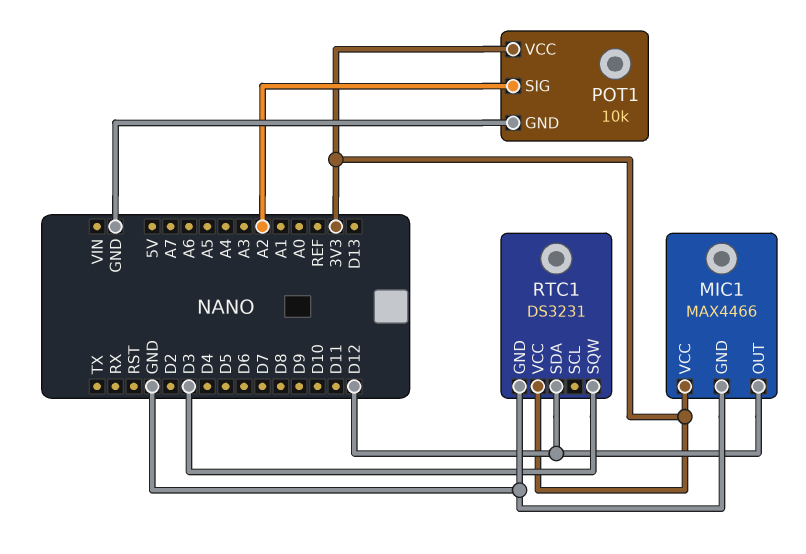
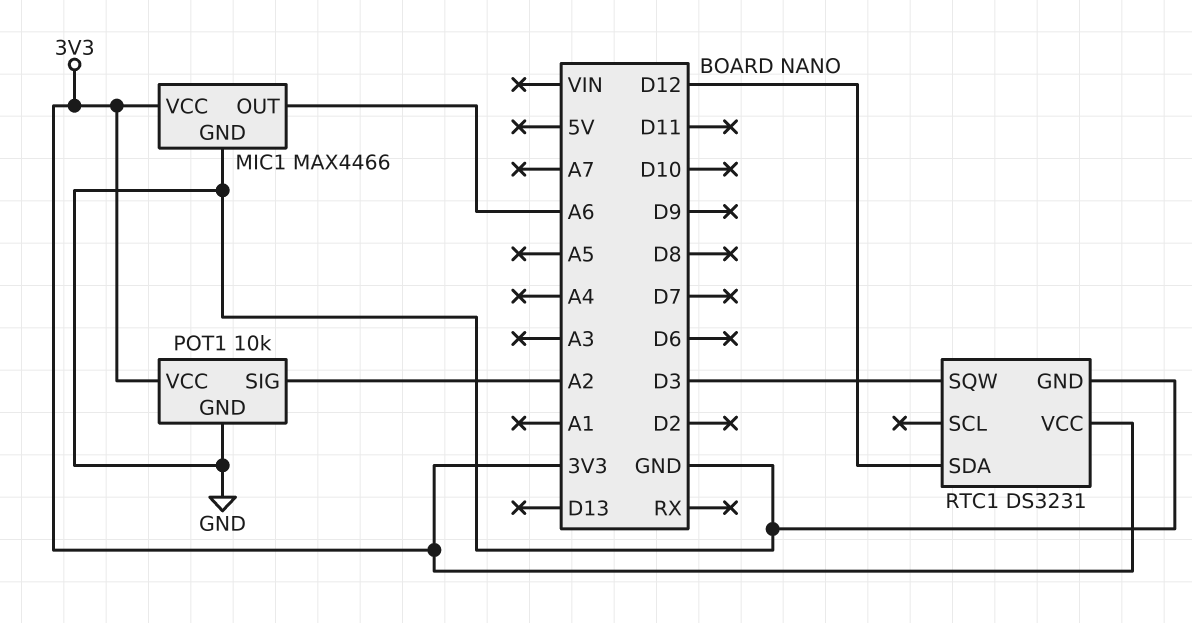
MIC1 pin OUT: D12 -> A6

